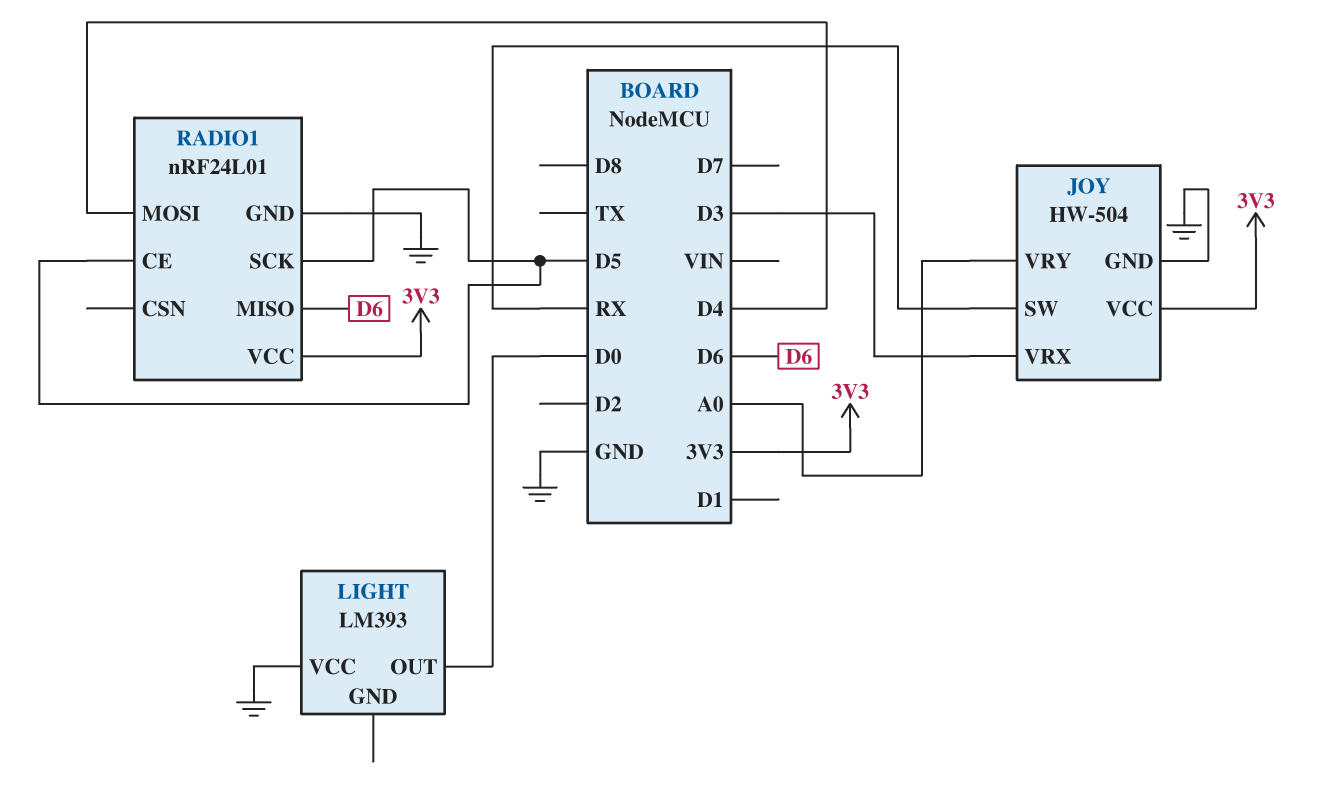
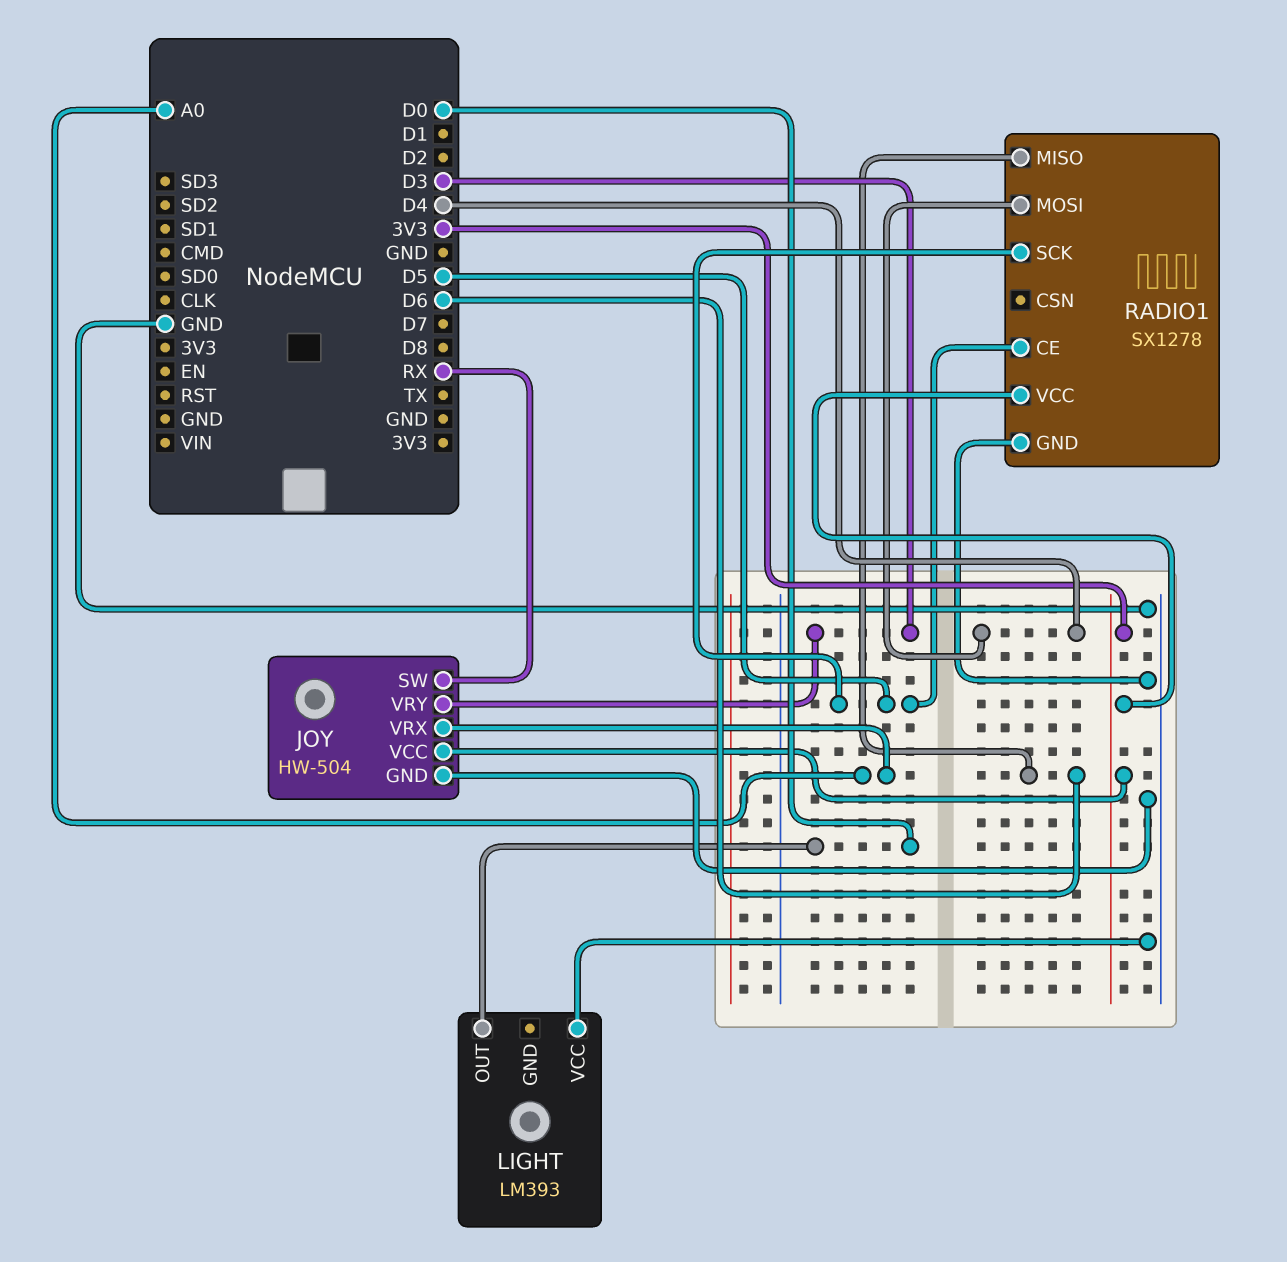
JOY pin VRX: D3 -> A0
JOY pin VRY: A0 -> D3
RADIO1: nRF24L01 -> SX1278

